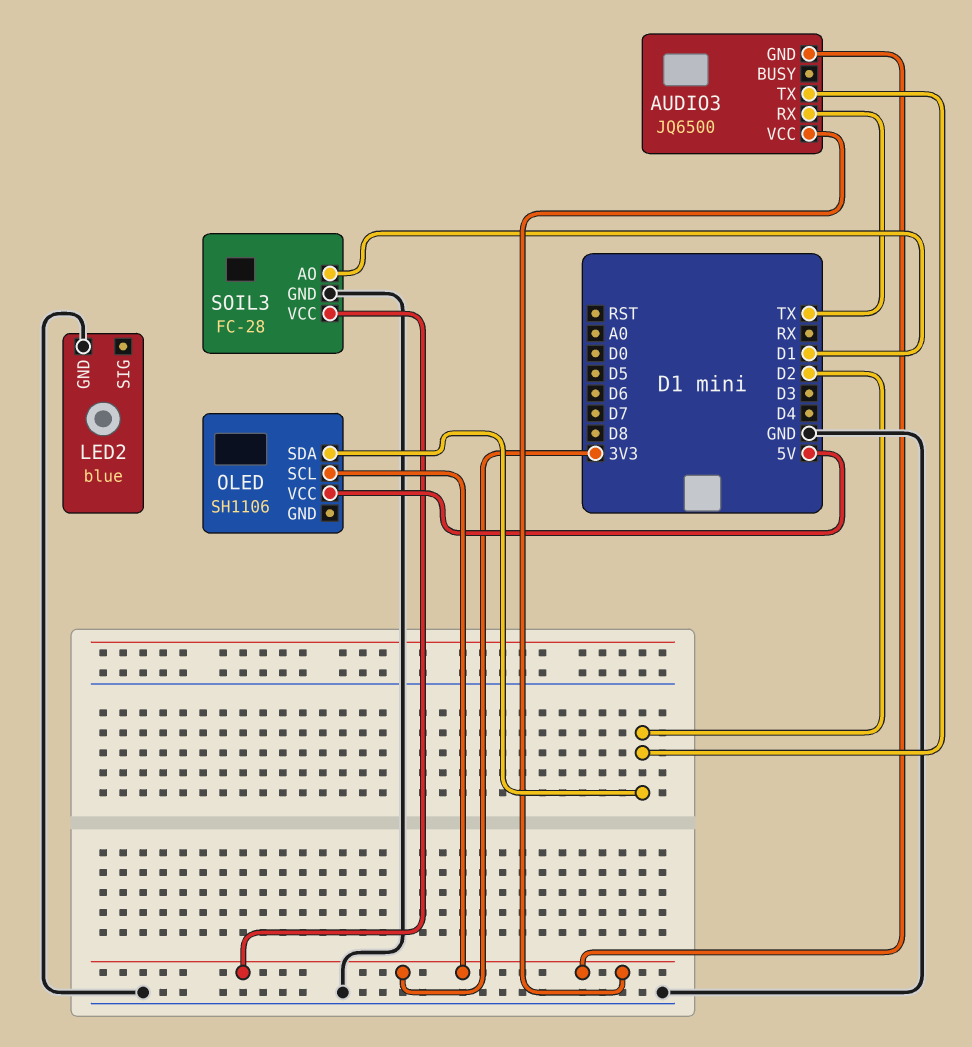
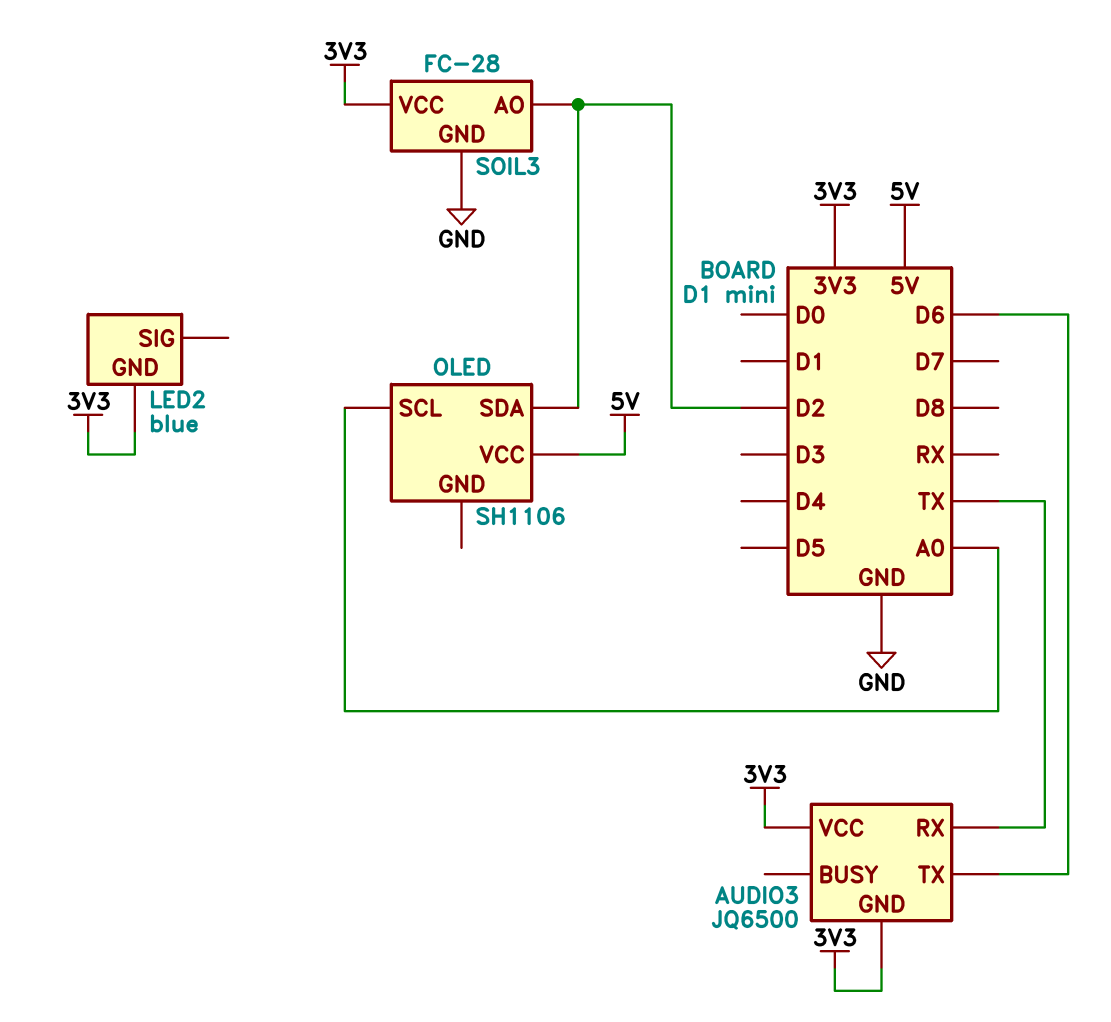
AUDIO3 pin TX: D2 -> D6
LED2 pin GND: GND -> 3V3
OLED pin SCL: 3V3 -> A0
SOIL3 pin AO: D1 -> D2

